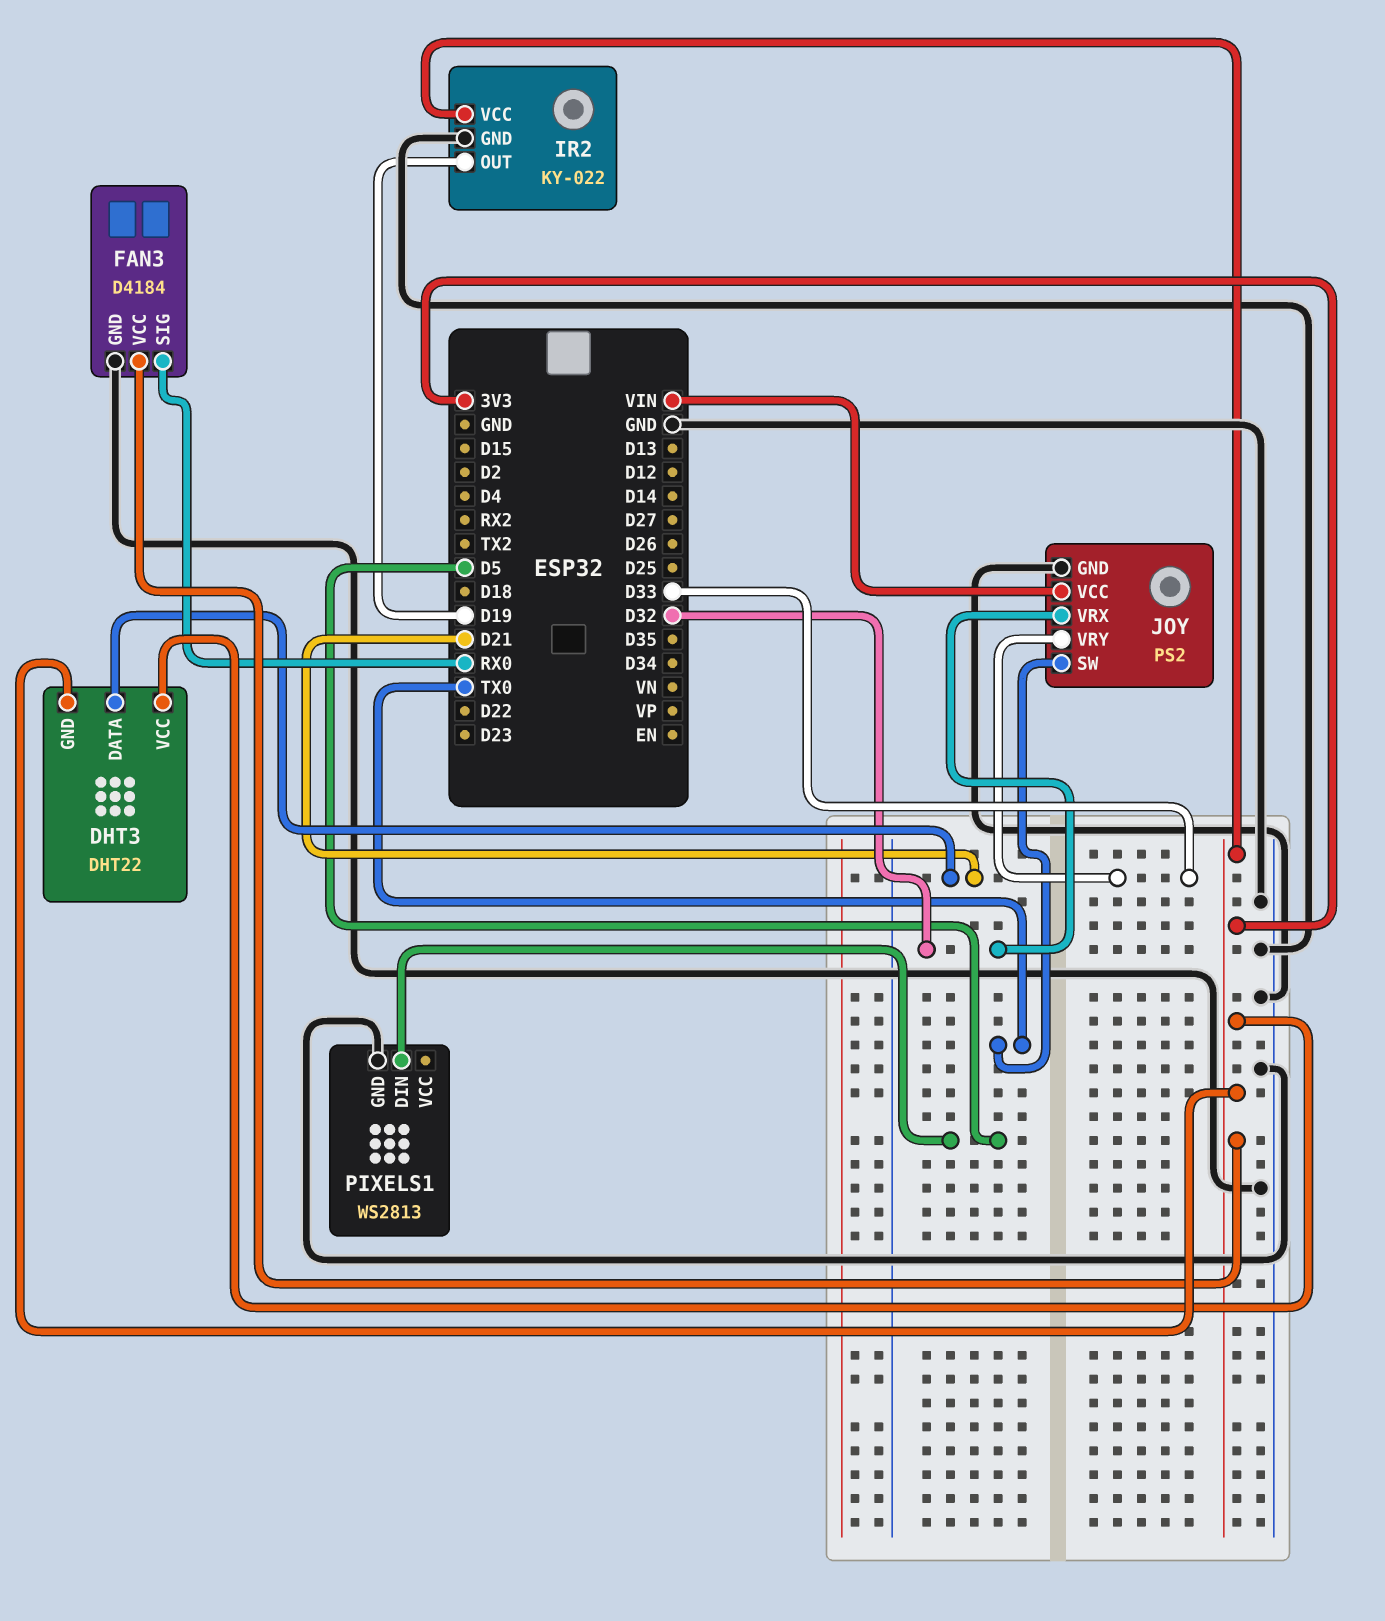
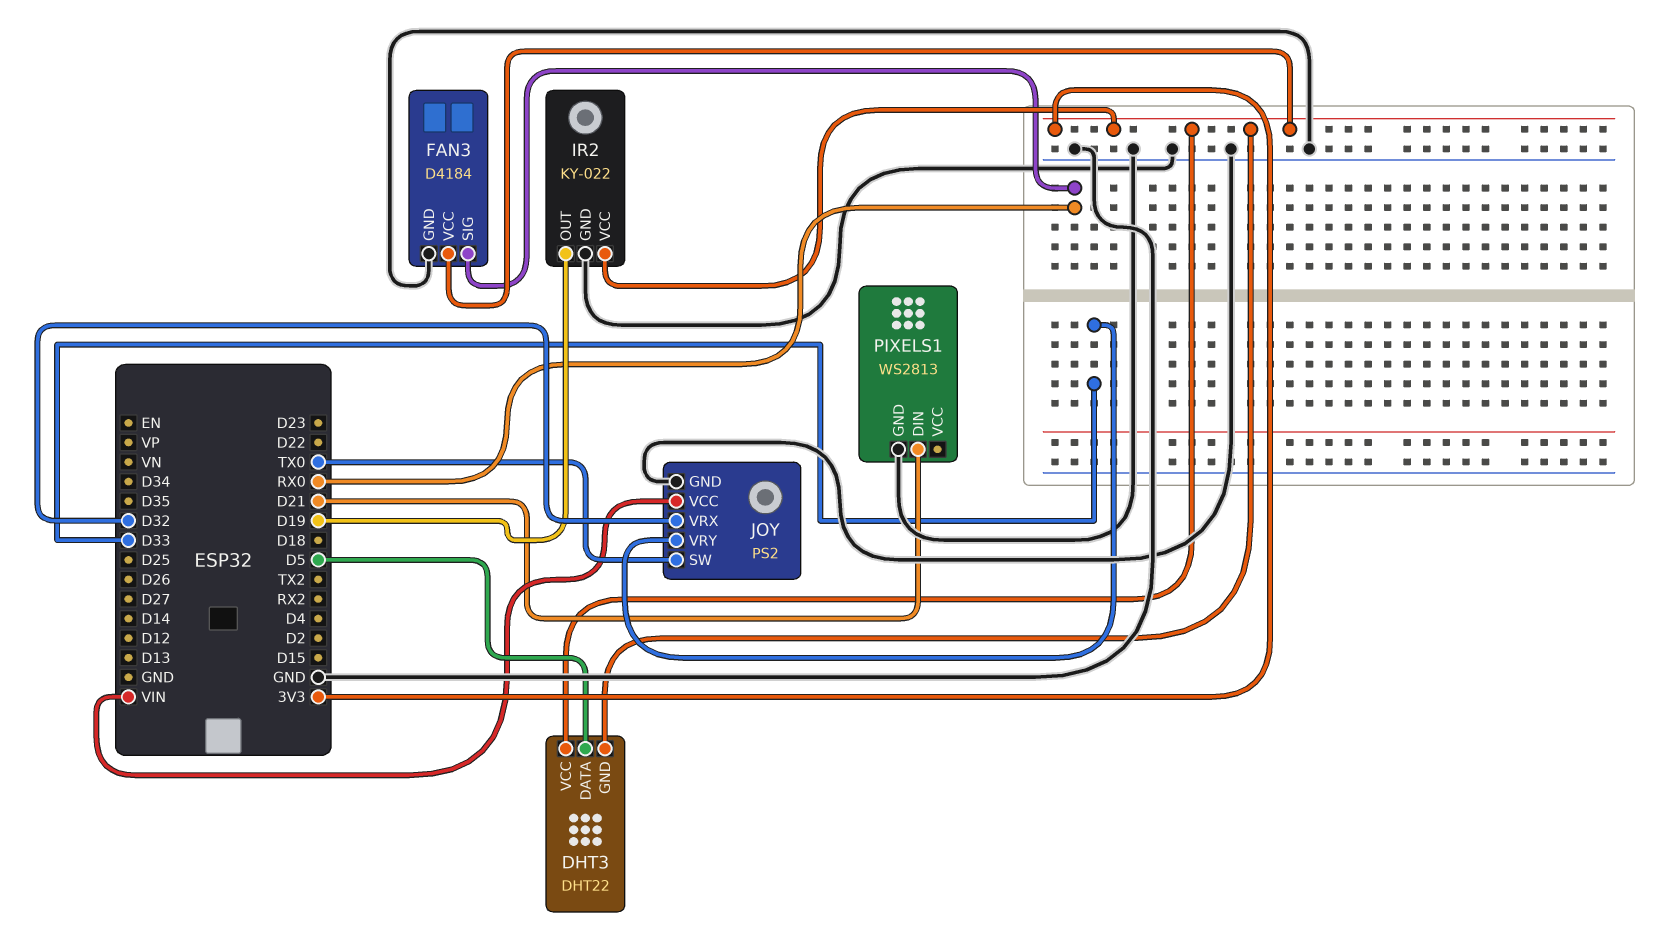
DHT3 pin DATA: D21 -> D5
PIXELS1 pin DIN: D5 -> D21

